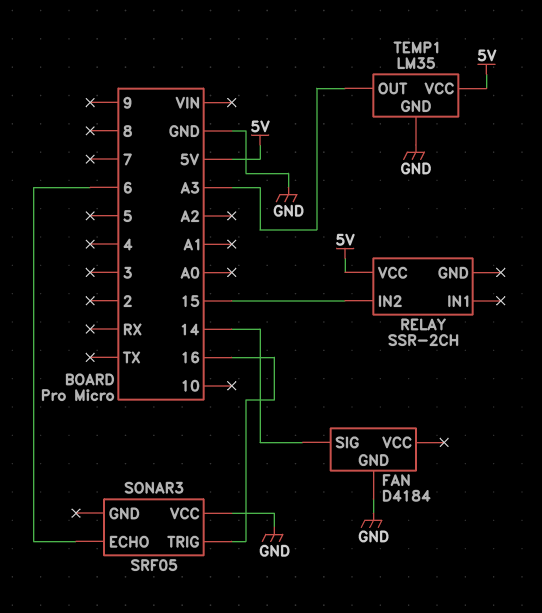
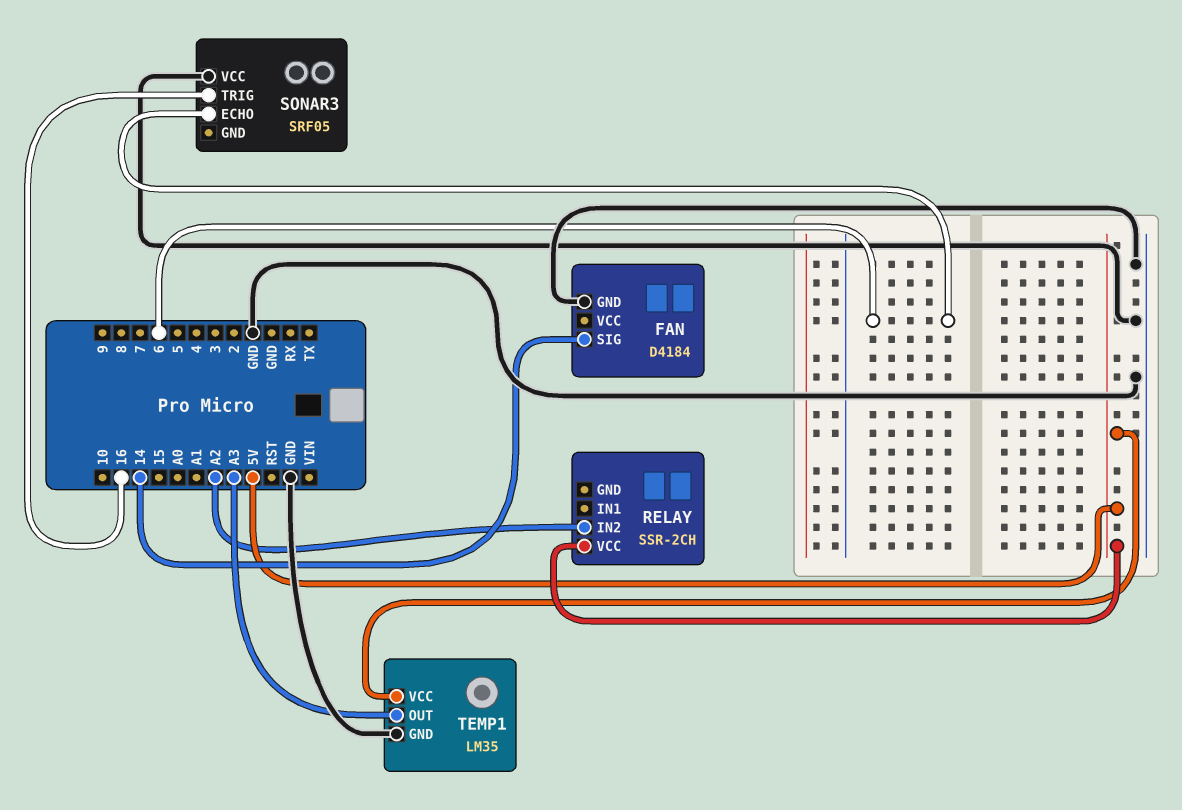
RELAY pin IN2: 15 -> A2

